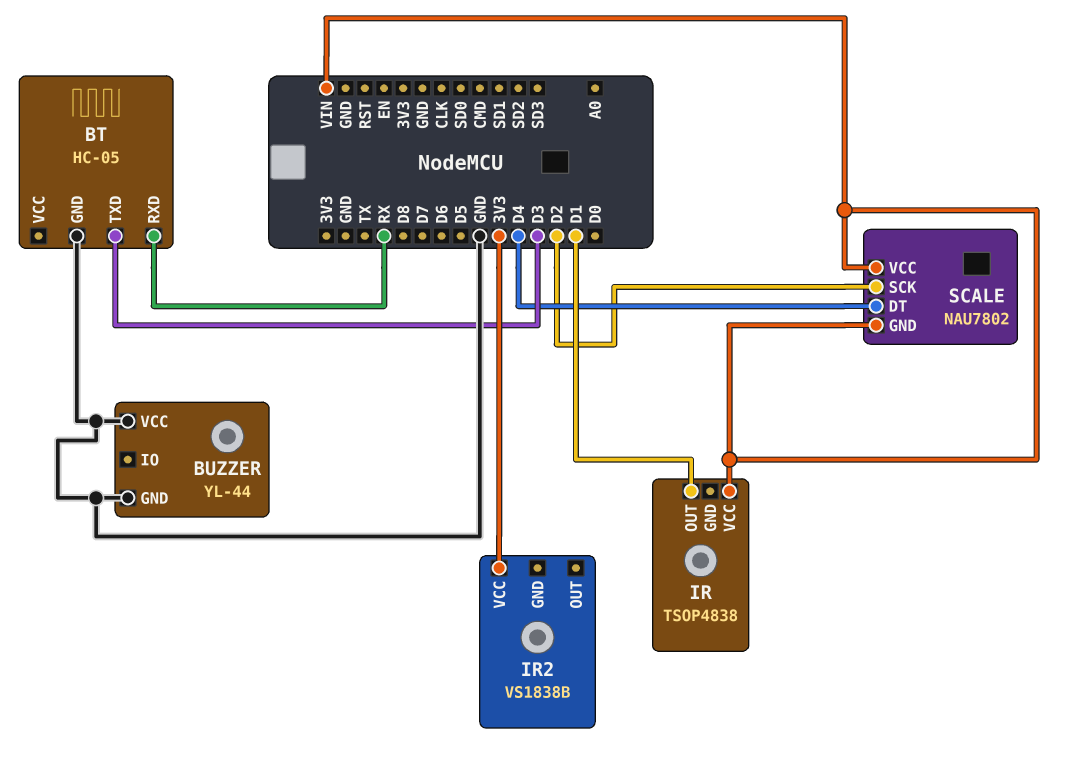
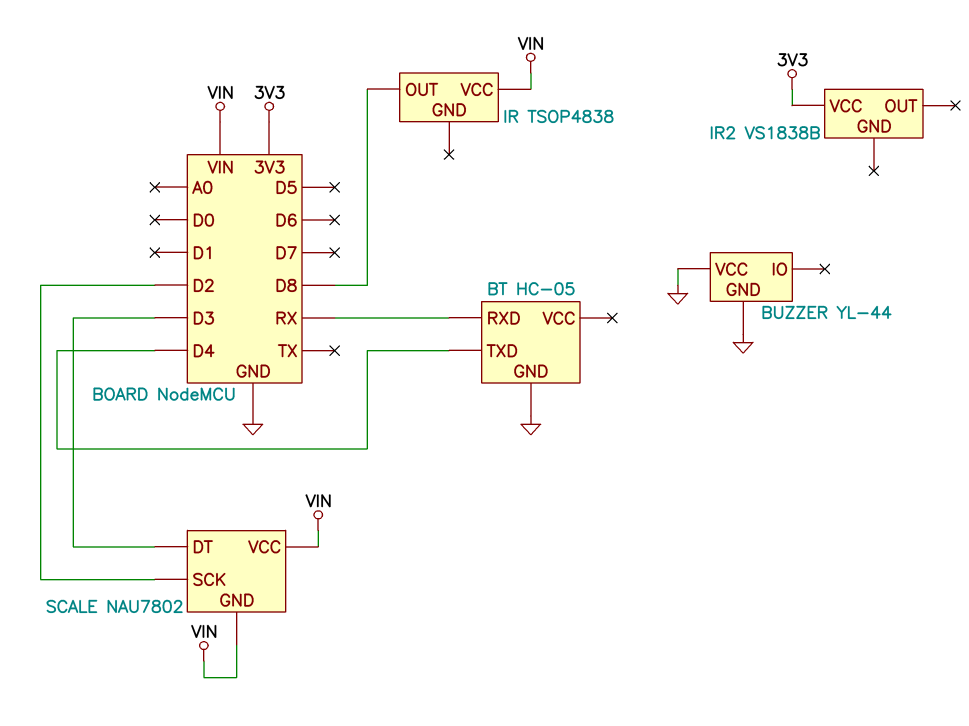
BT pin TXD: D3 -> D4
IR pin OUT: D1 -> D8
SCALE pin DT: D4 -> D3

